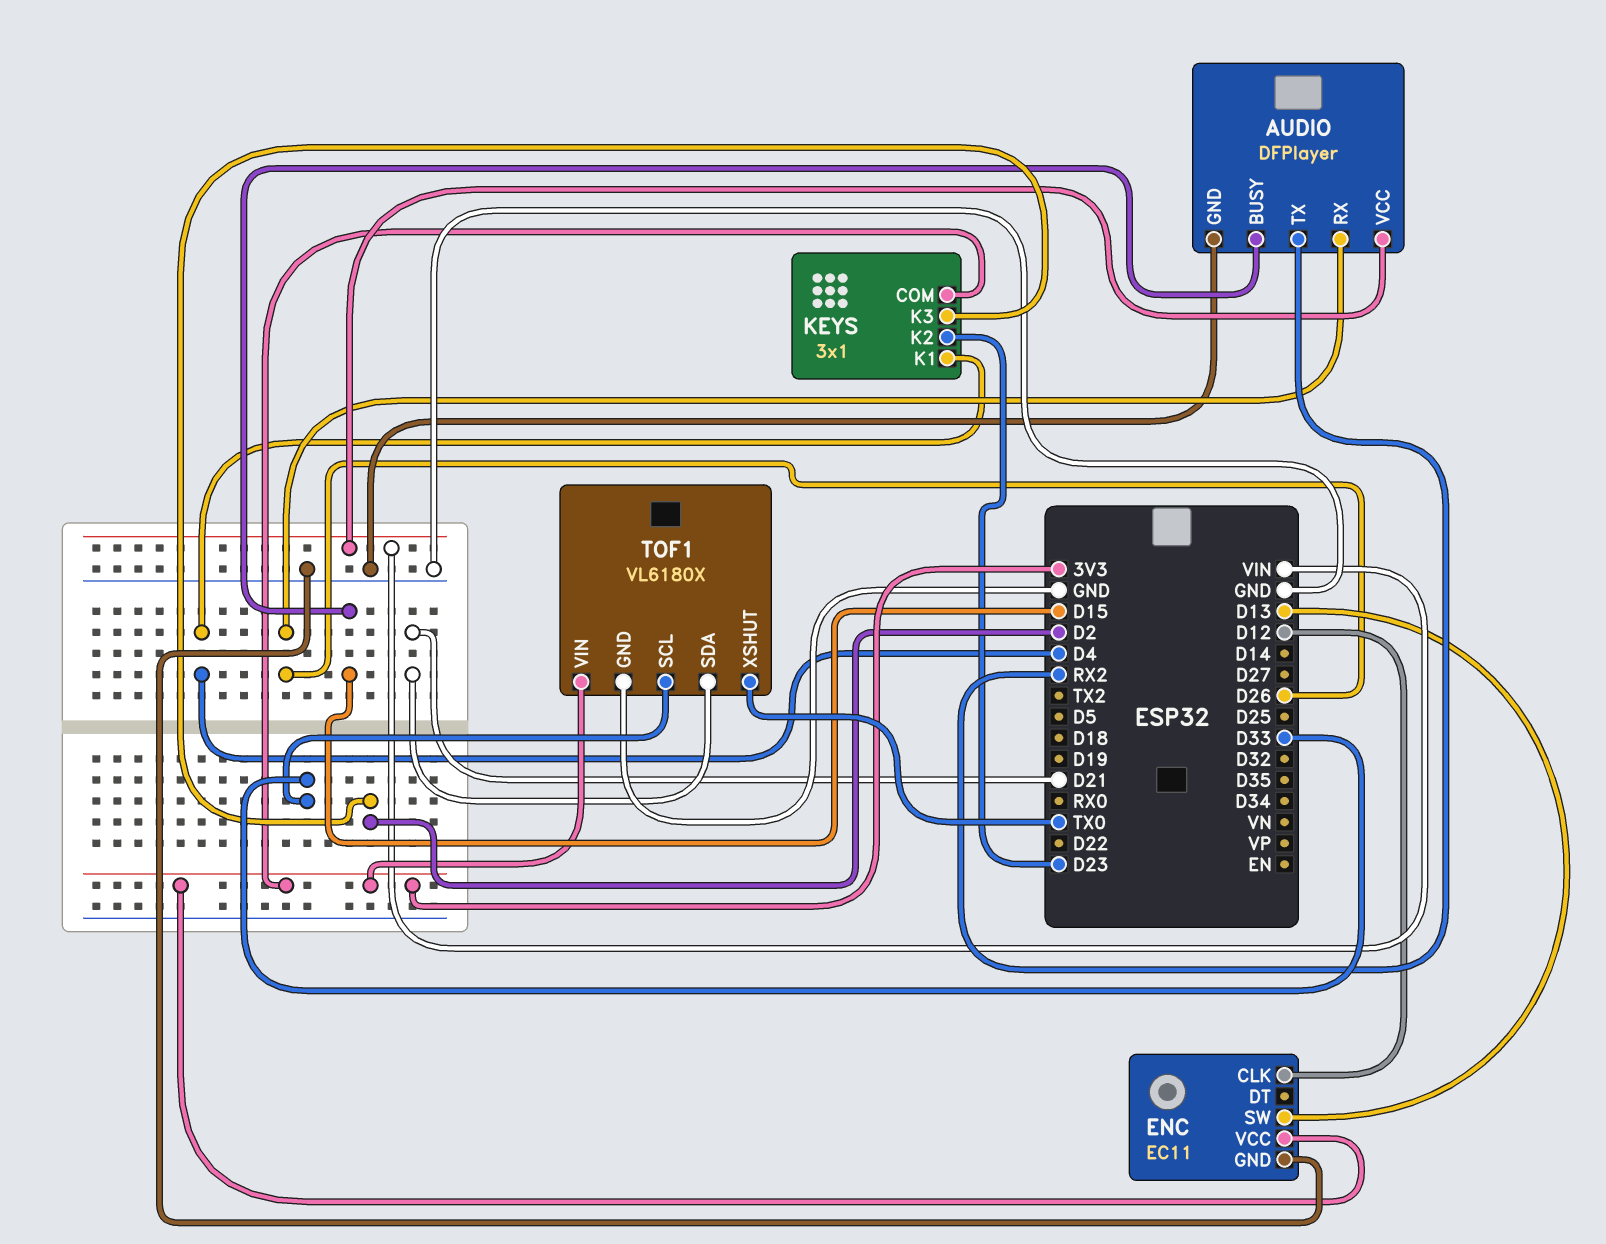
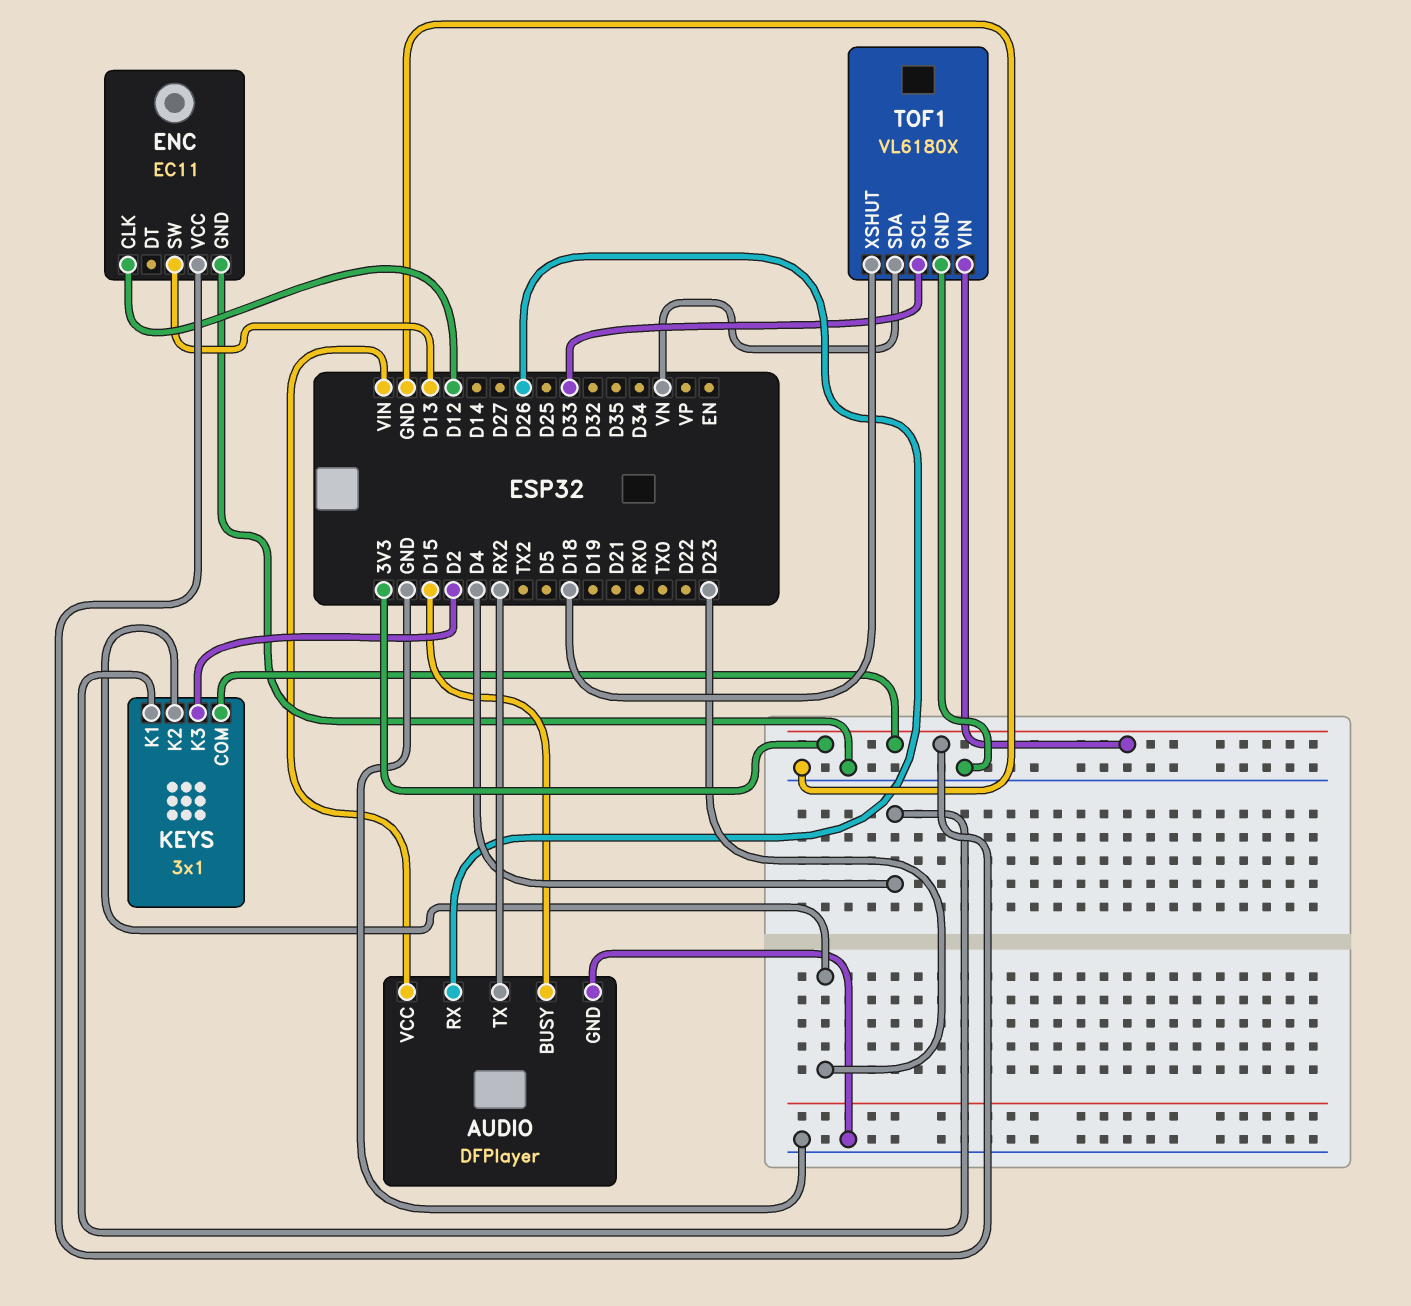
TOF1 pin SDA: D21 -> VN
TOF1 pin XSHUT: TX0 -> D18

